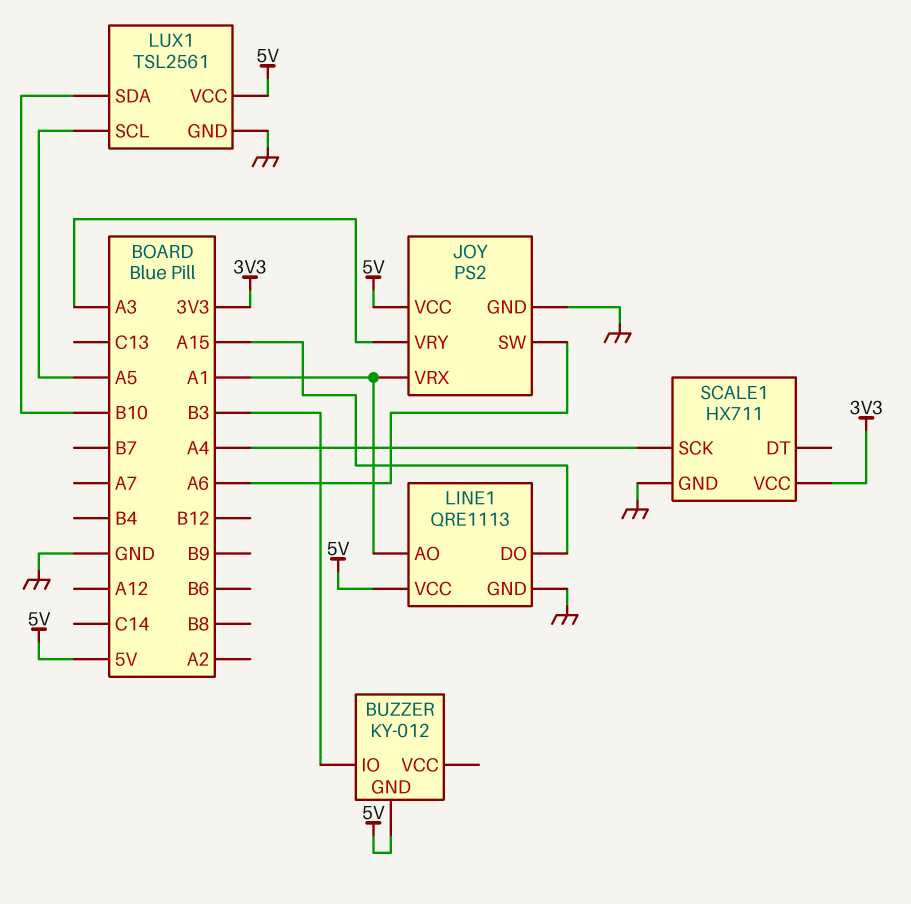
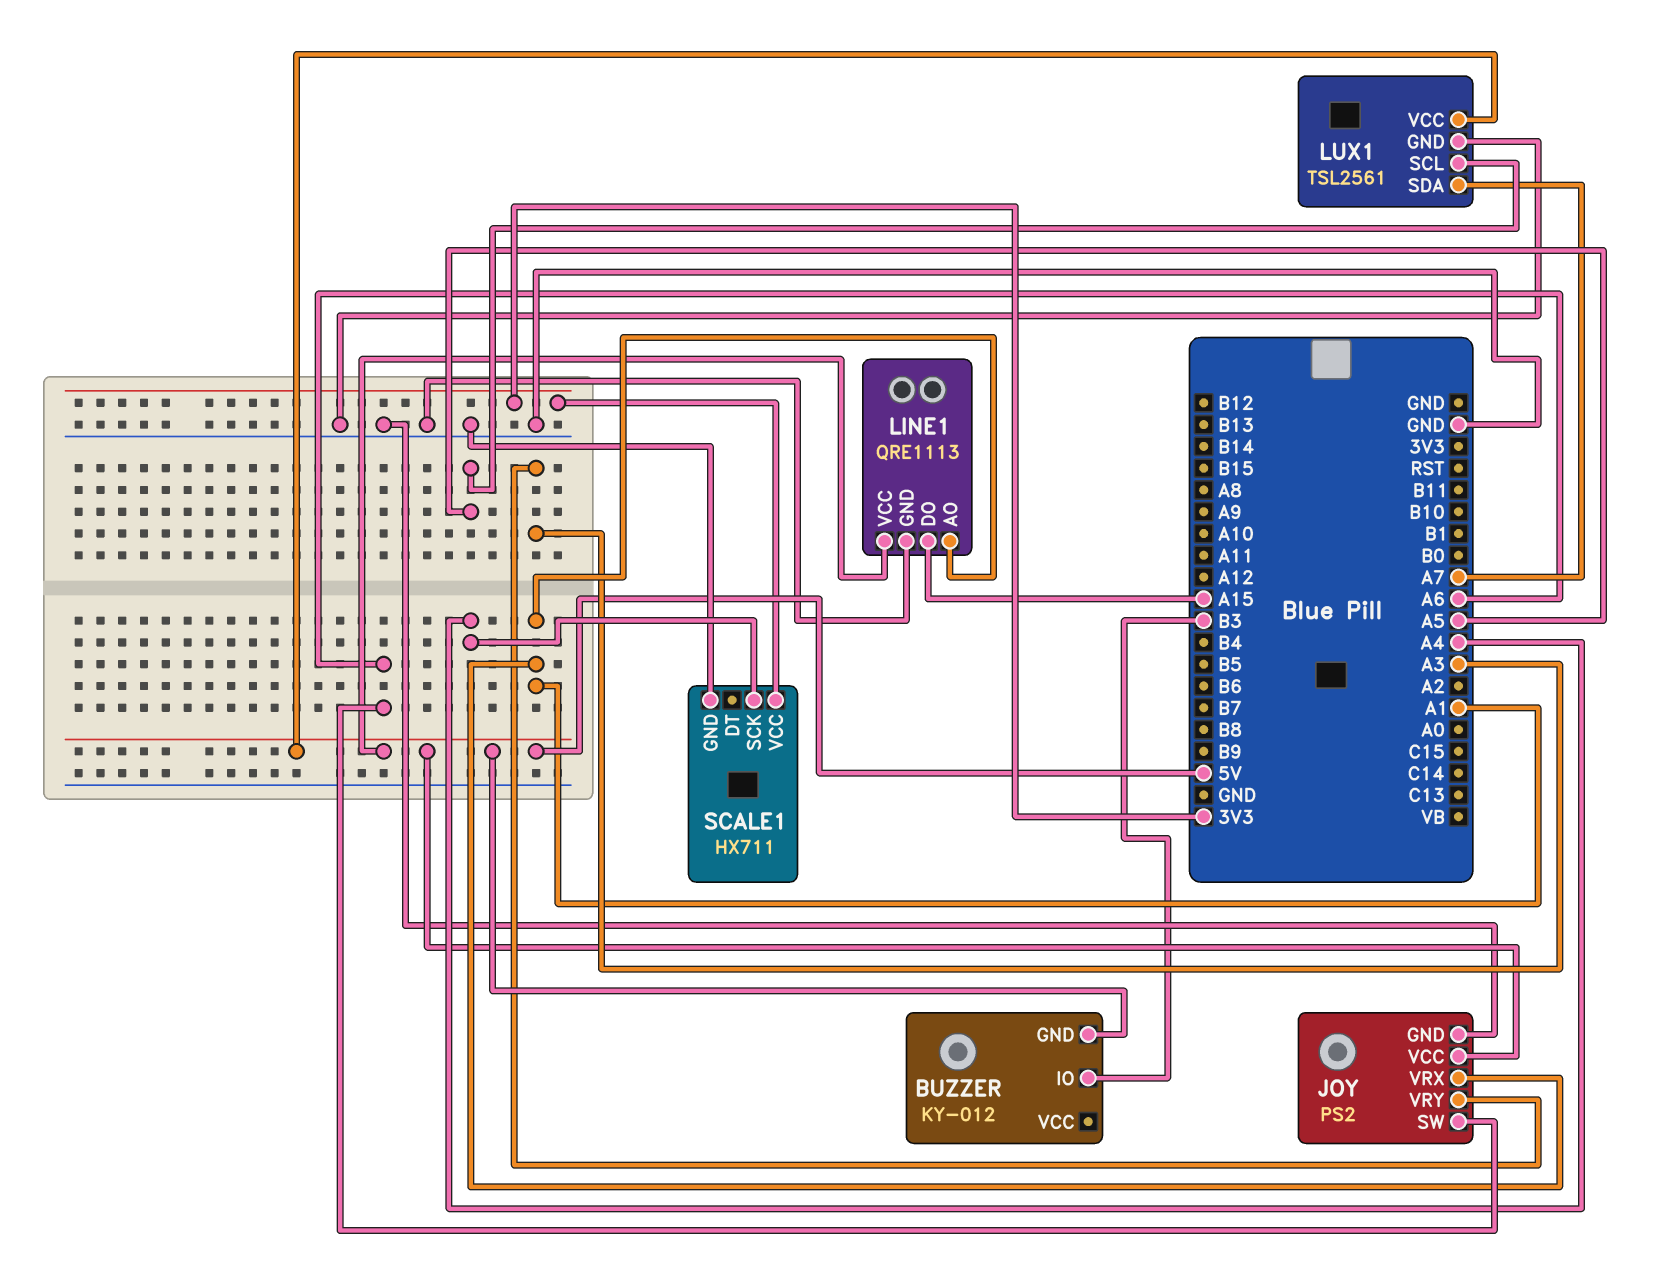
LUX1 pin SDA: B10 -> A7

